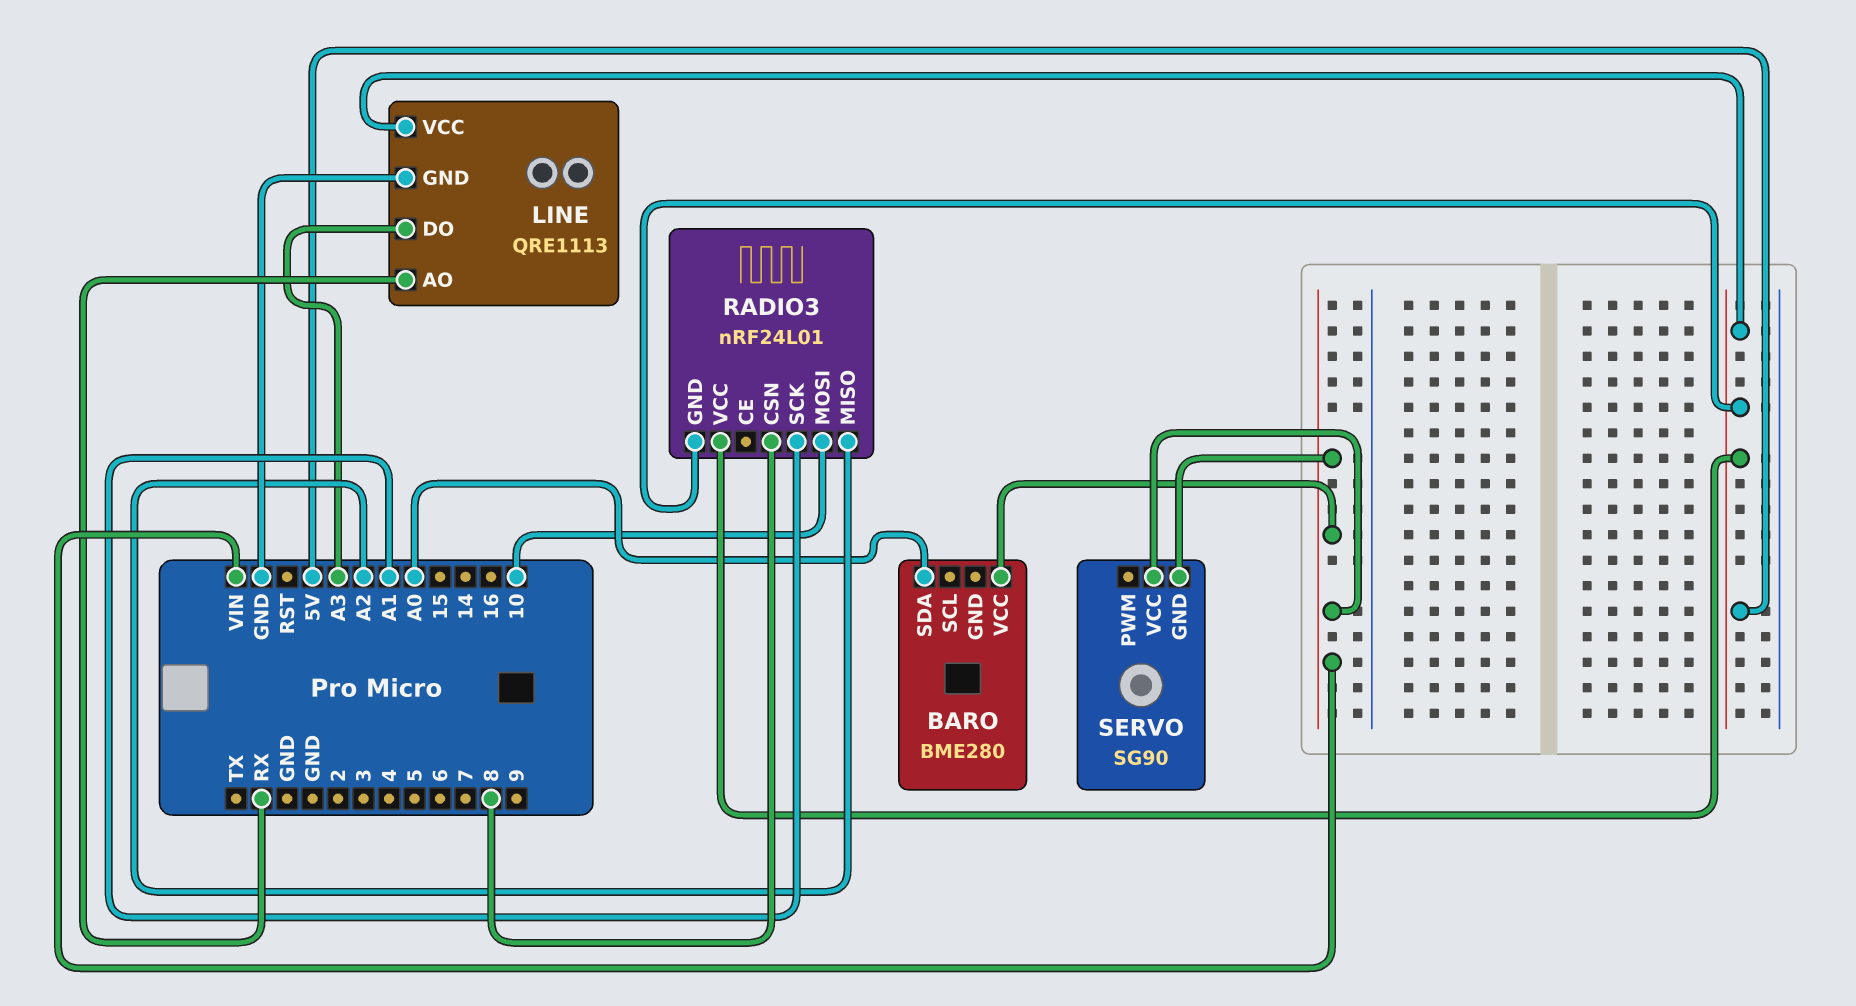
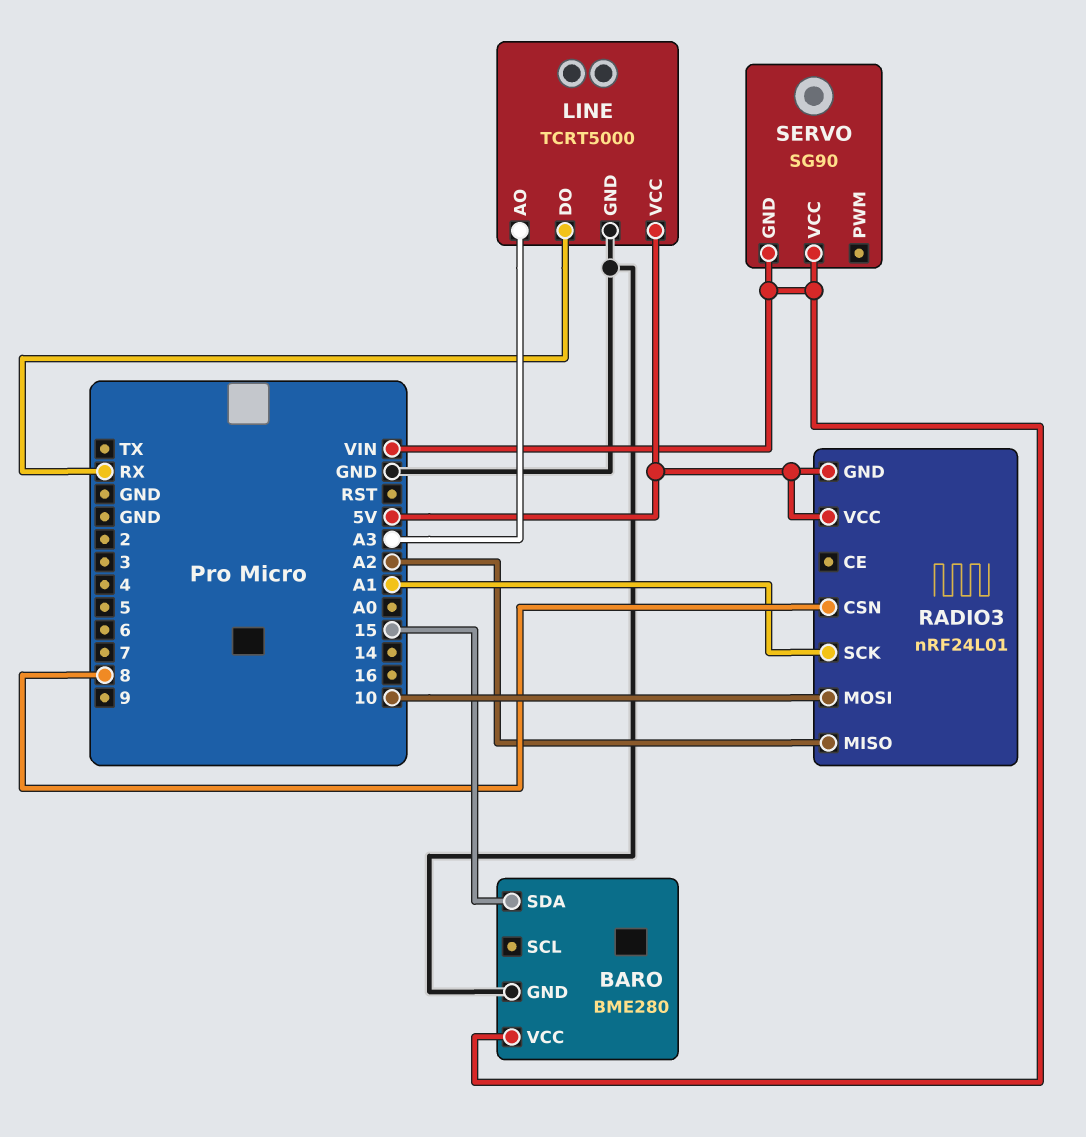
BARO pin GND: none -> GND
BARO pin SDA: A0 -> 15
LINE: QRE1113 -> TCRT5000
LINE pin AO: RX -> A3
LINE pin DO: A3 -> RX

